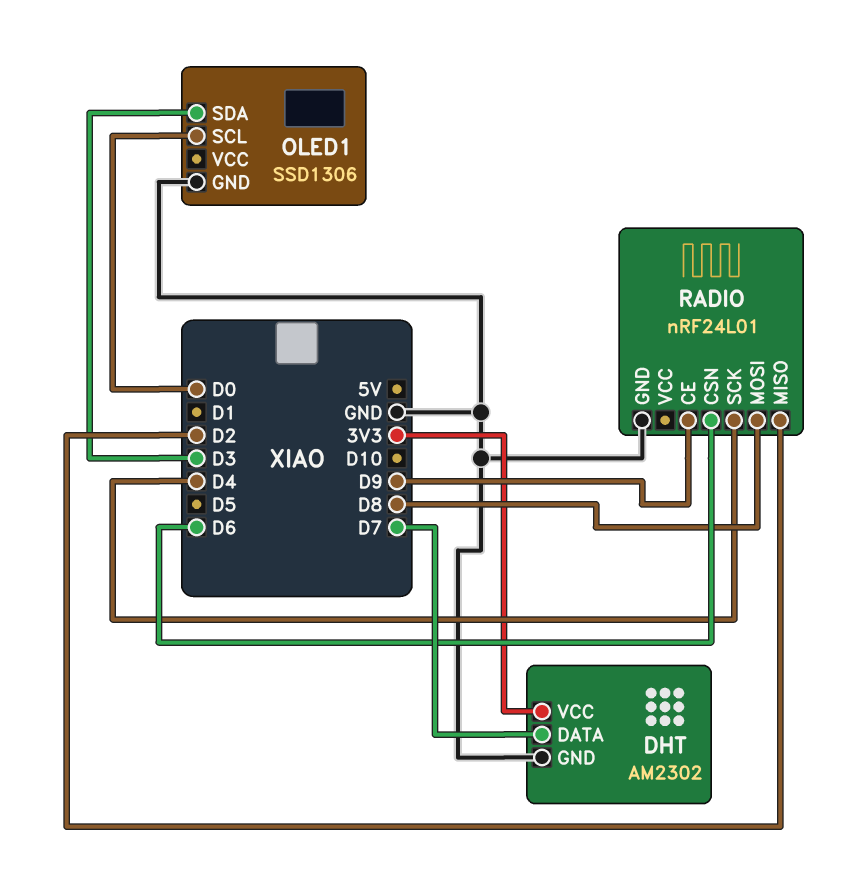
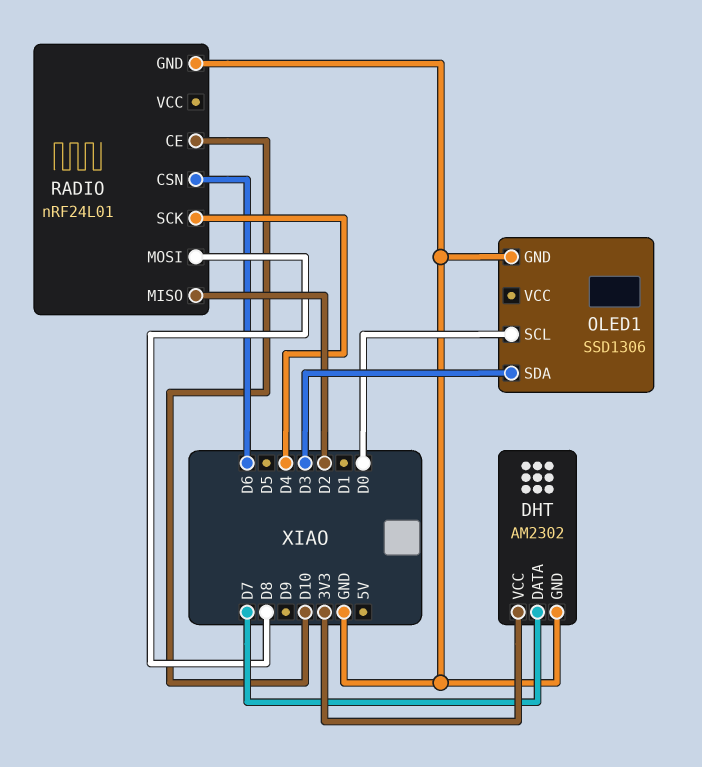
RADIO pin CE: D9 -> D10

